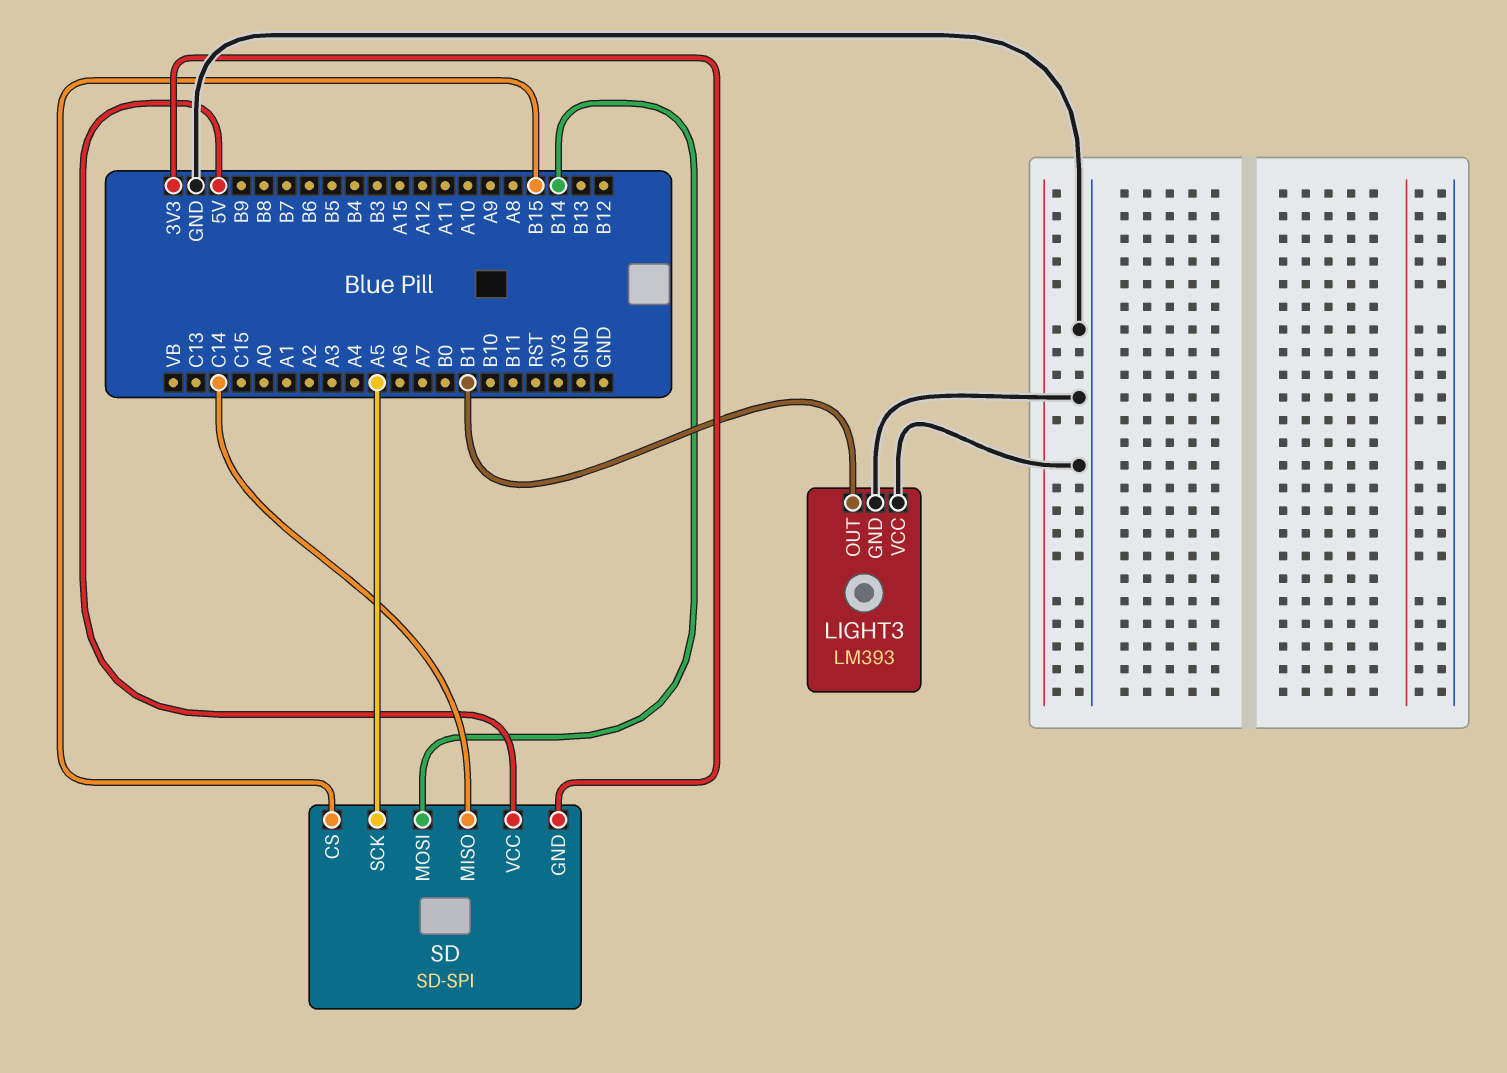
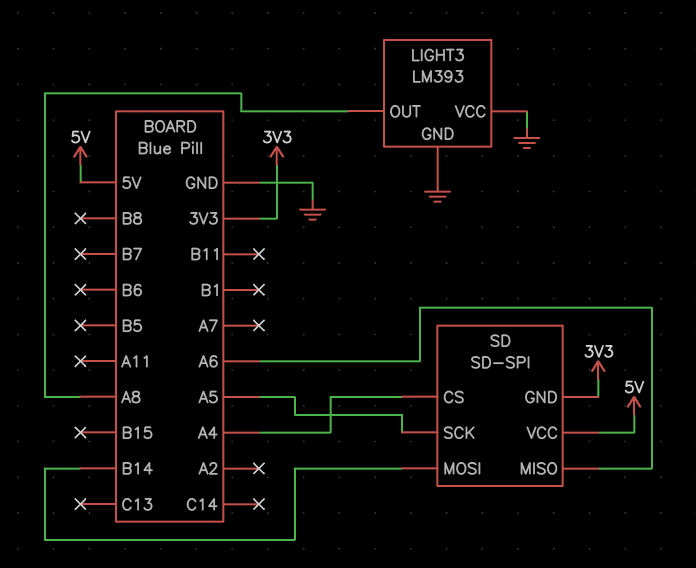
LIGHT3 pin OUT: B1 -> A8
SD pin CS: B15 -> A4
SD pin MISO: C14 -> A6

